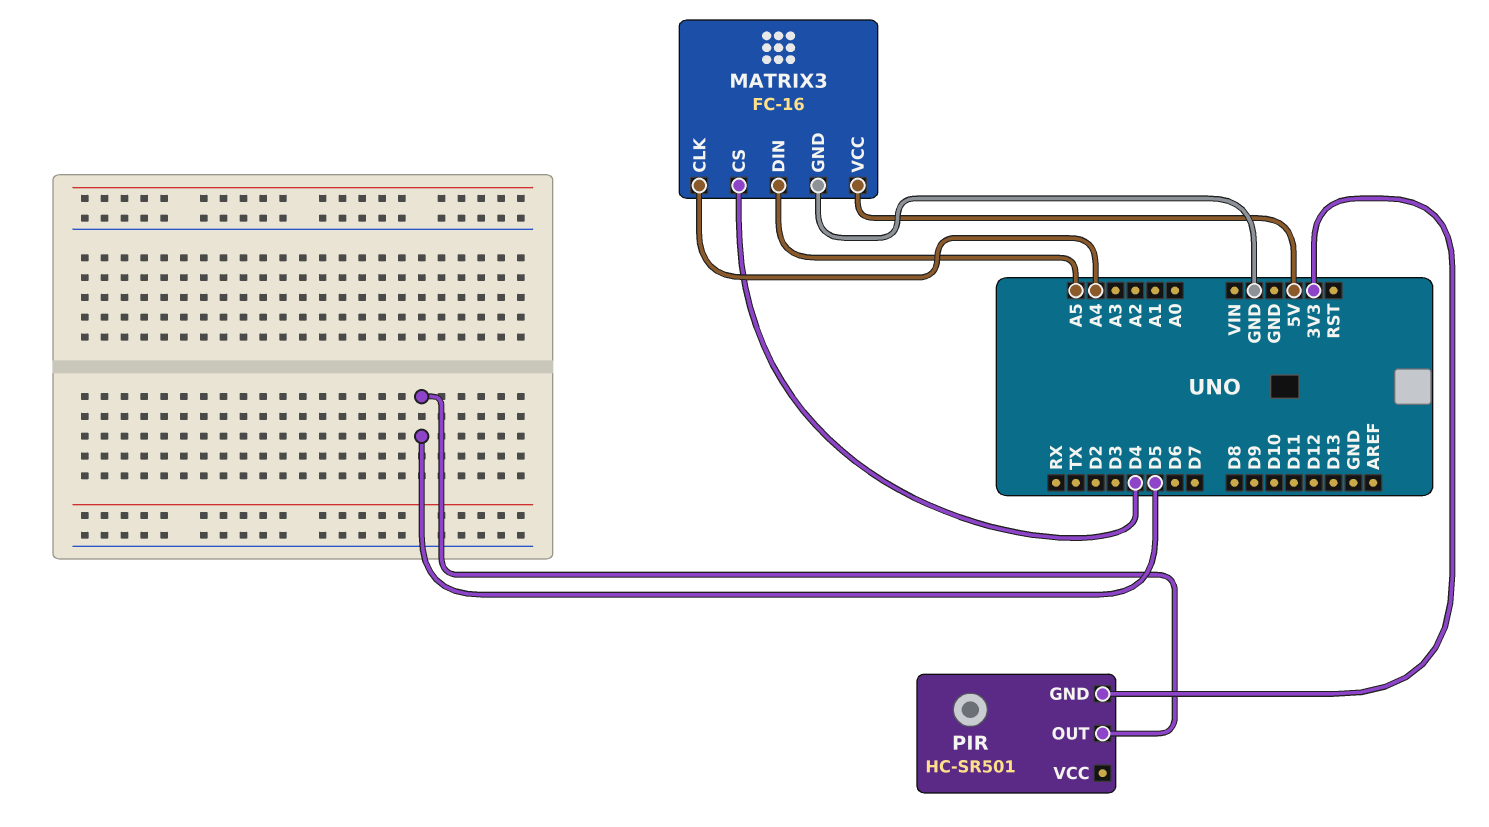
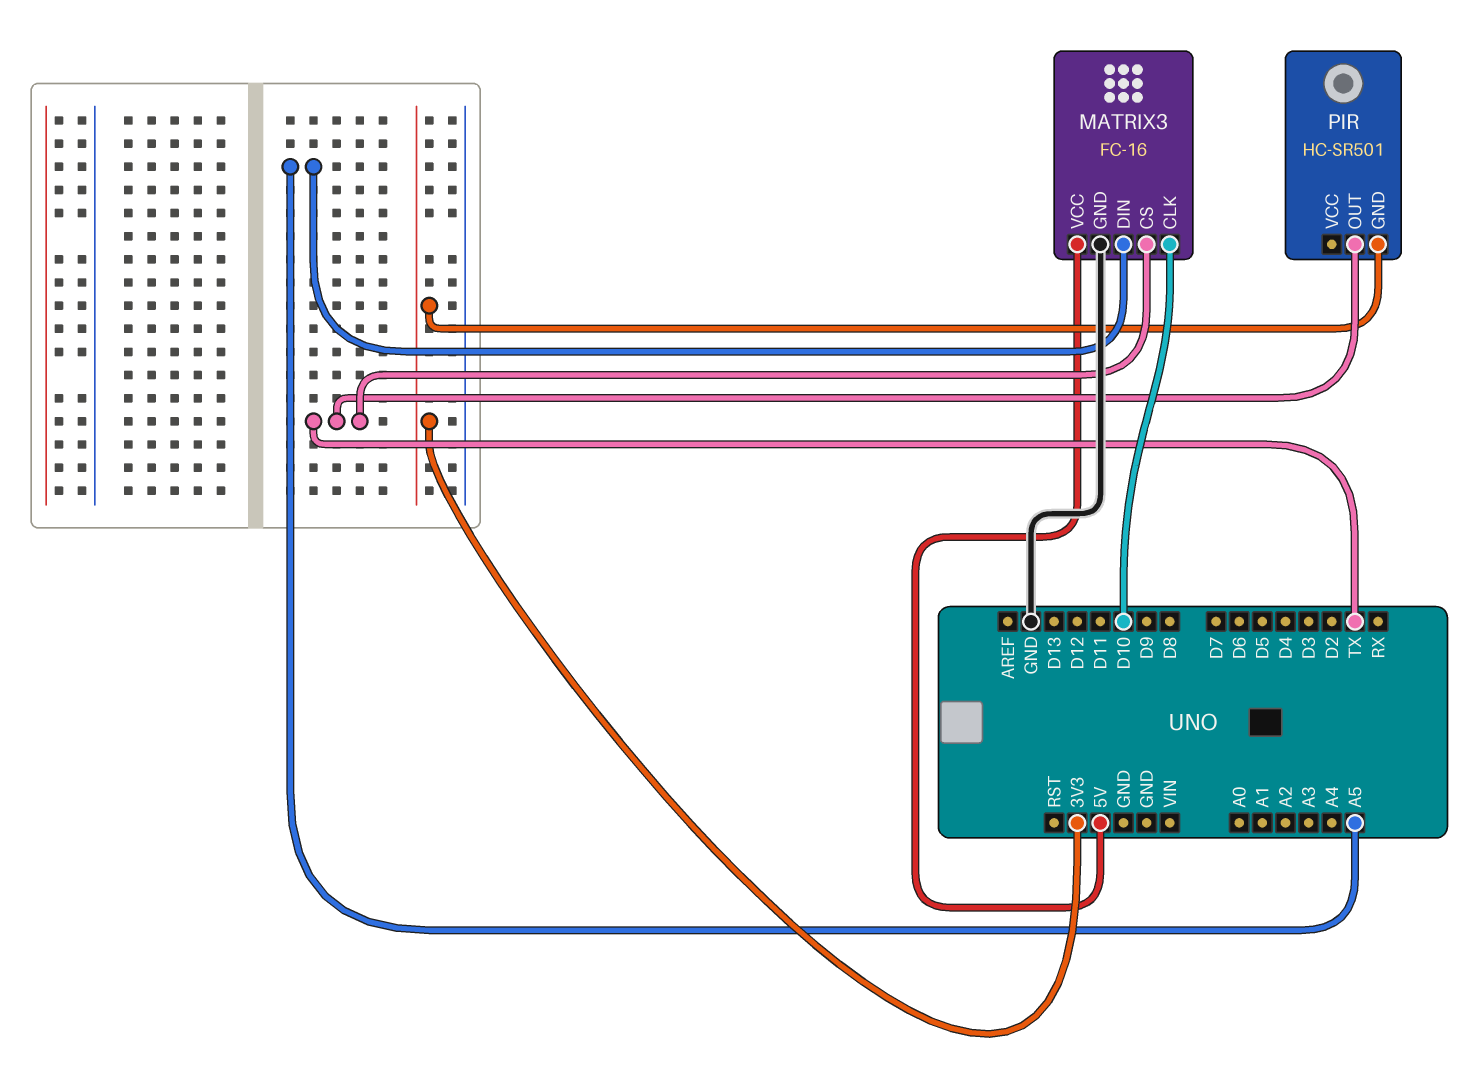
MATRIX3 pin CLK: A4 -> D10
MATRIX3 pin CS: D4 -> TX
PIR pin OUT: D5 -> TX

